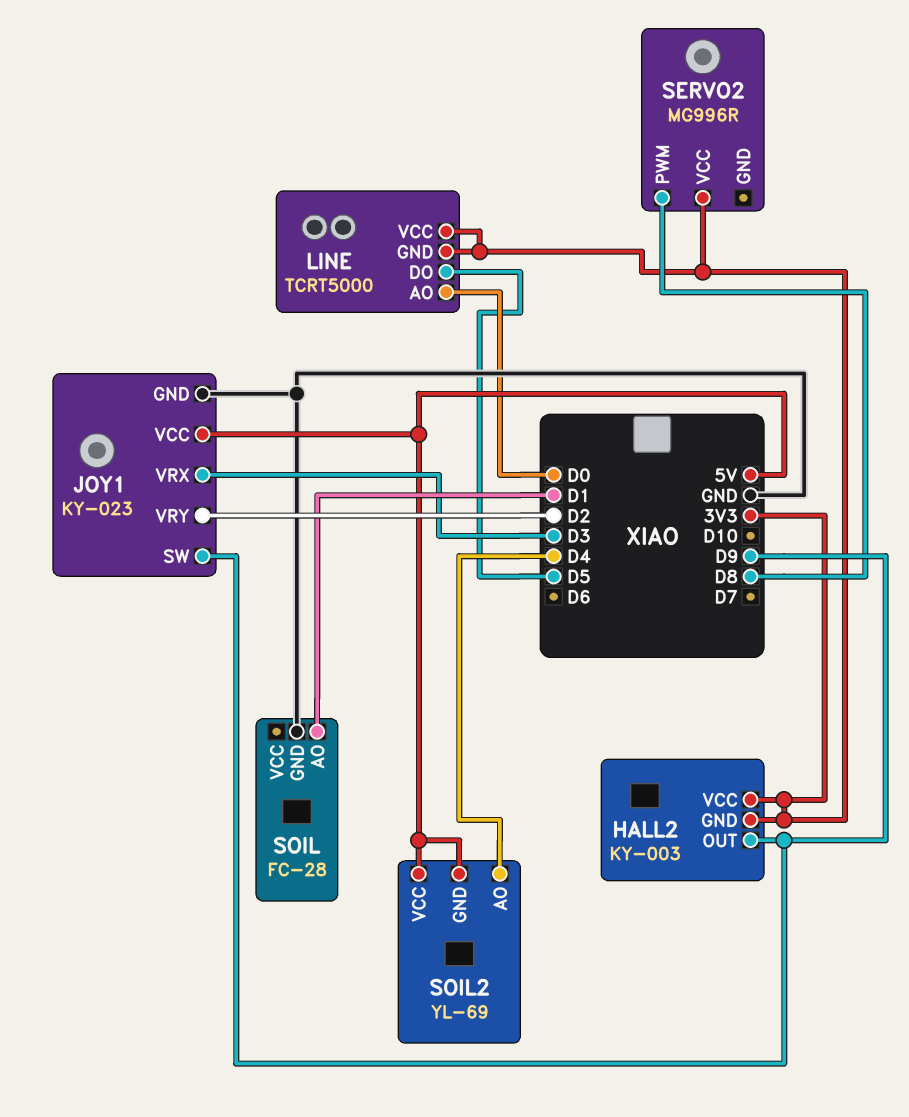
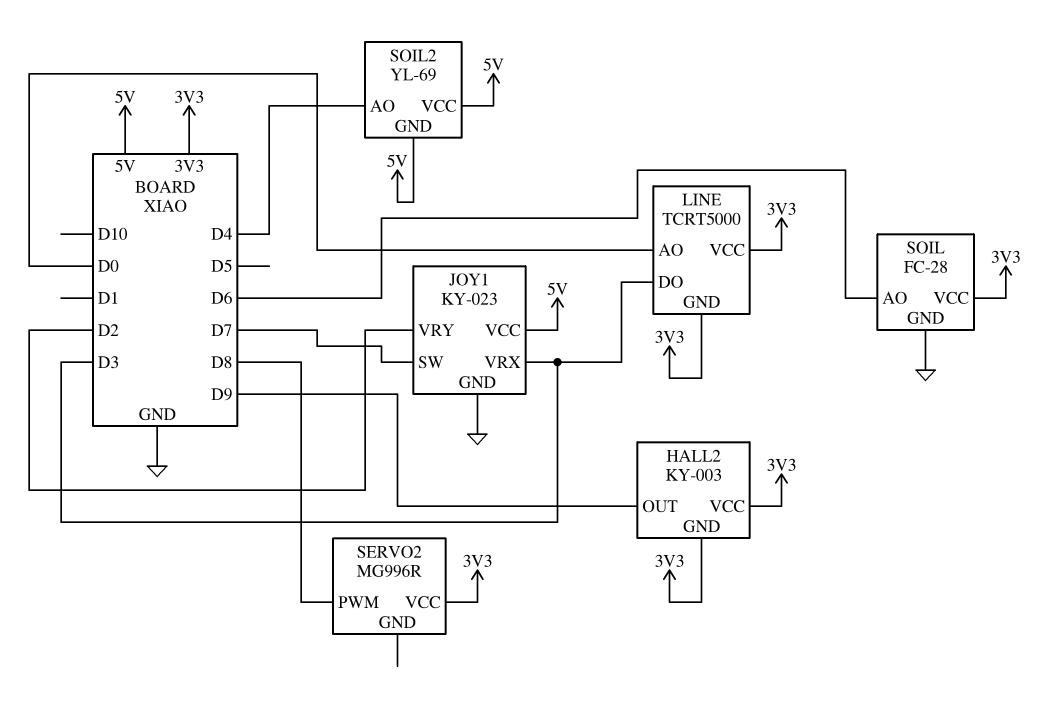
JOY1 pin SW: D9 -> D7
LINE pin DO: D5 -> D3
SOIL pin AO: D1 -> D6
SOIL pin VCC: none -> 3V3

